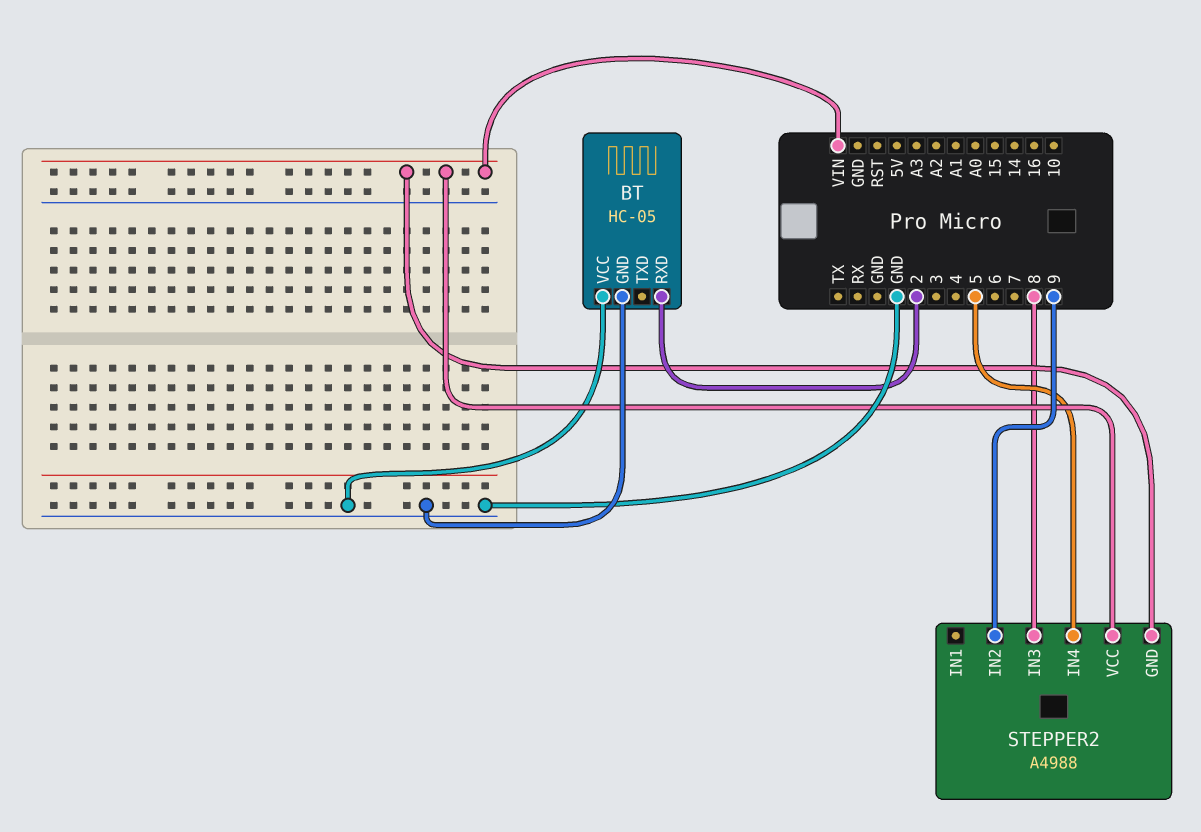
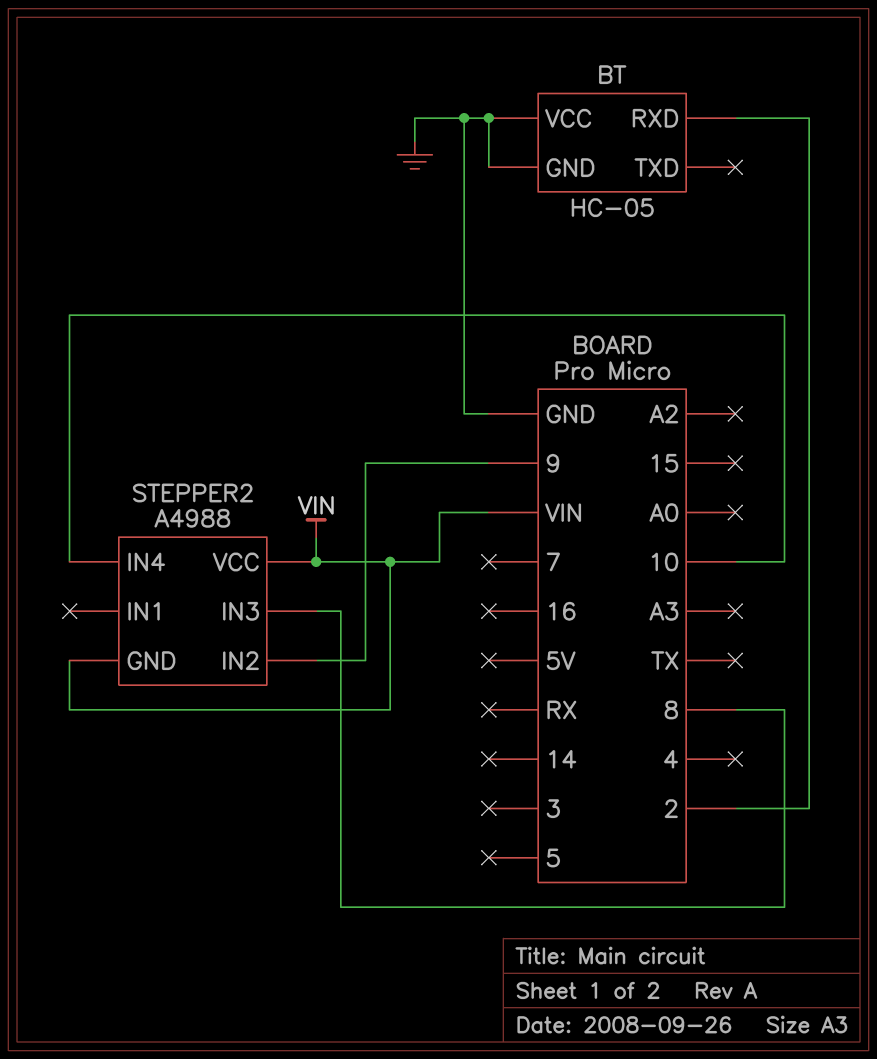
STEPPER2 pin IN4: 5 -> 10

